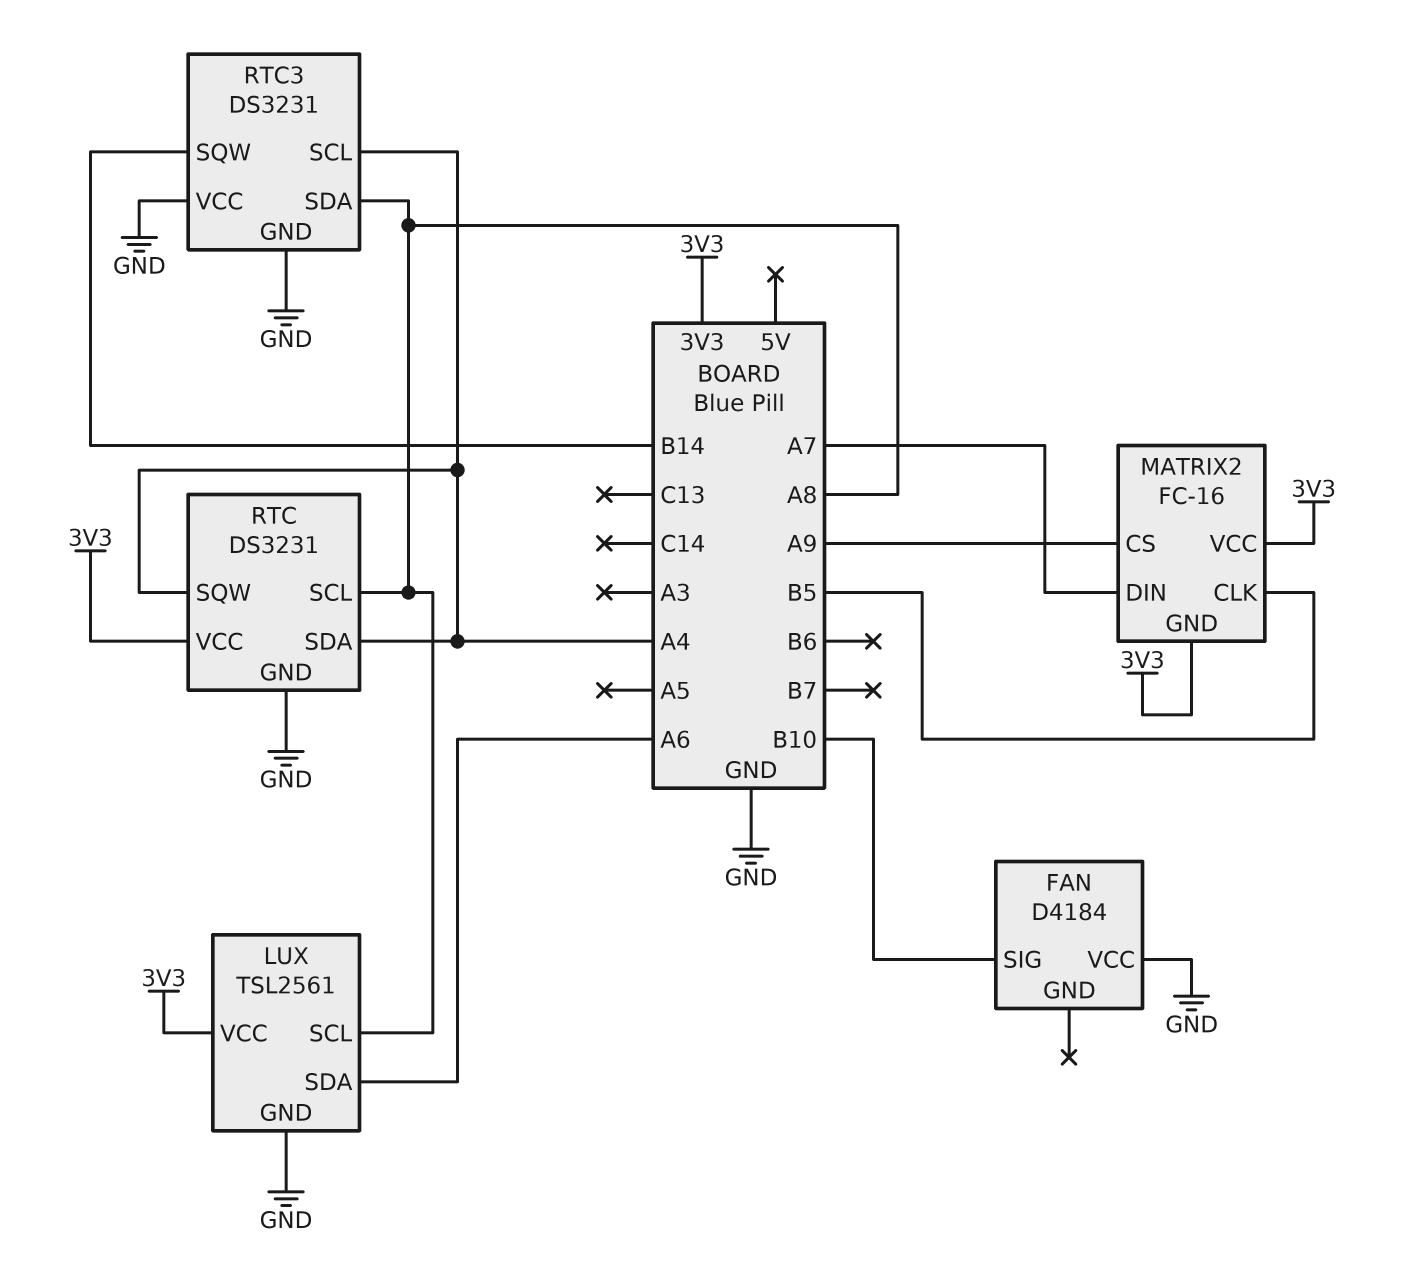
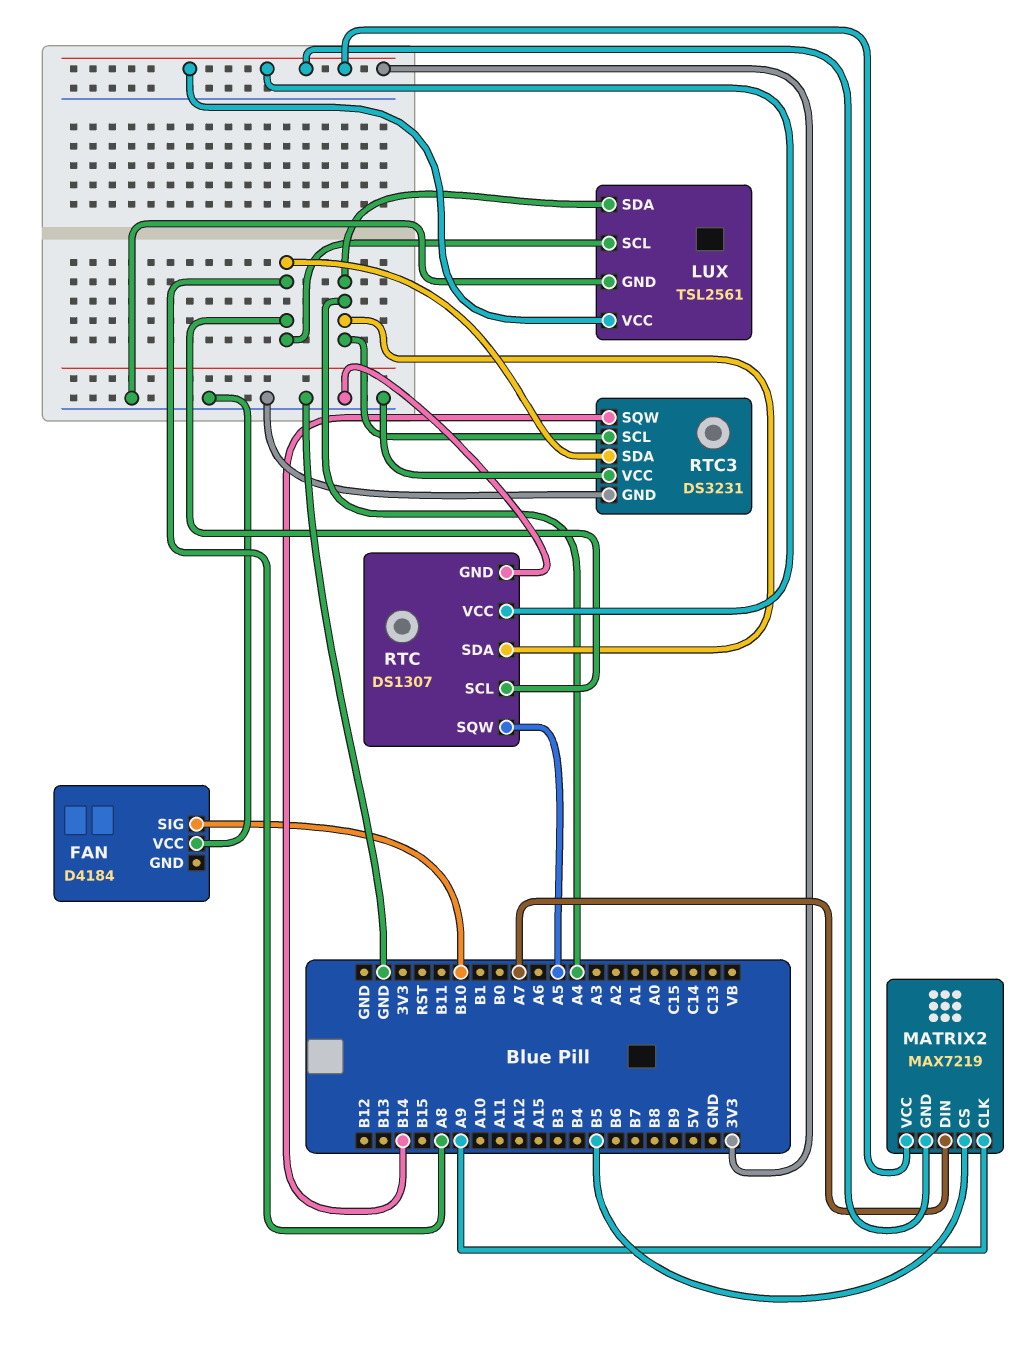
LUX pin SDA: A6 -> A4
MATRIX2: FC-16 -> MAX7219
MATRIX2 pin CLK: B5 -> A9
MATRIX2 pin CS: A9 -> B5
RTC: DS3231 -> DS1307
RTC pin SQW: A4 -> A5

